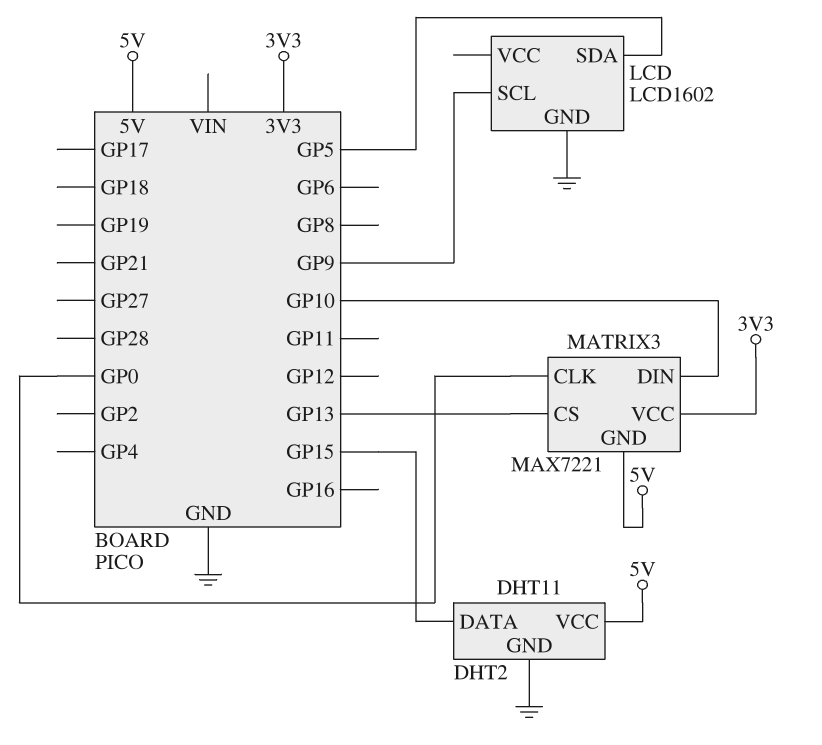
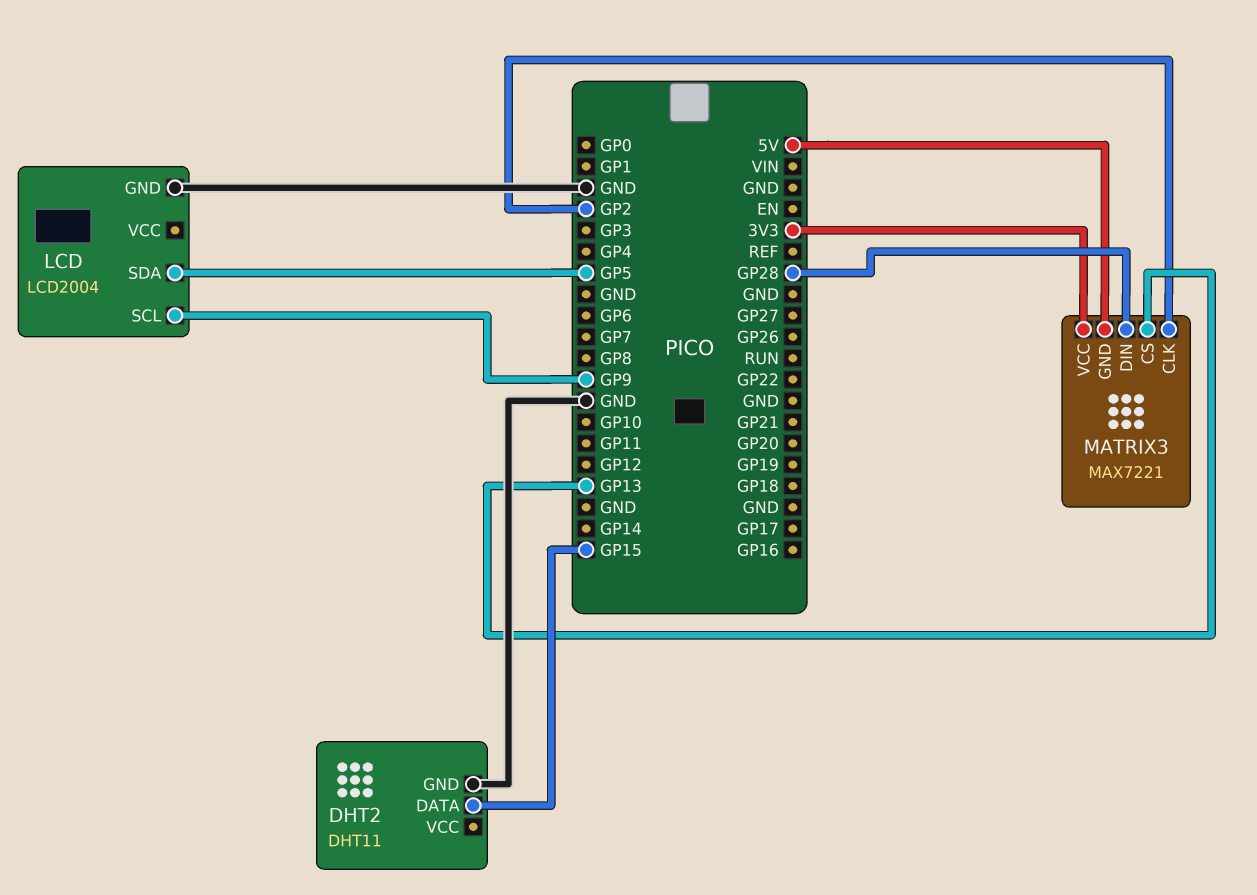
DHT2 pin VCC: 5V -> none
LCD: LCD1602 -> LCD2004
MATRIX3 pin CLK: GP0 -> GP2
MATRIX3 pin DIN: GP10 -> GP28

